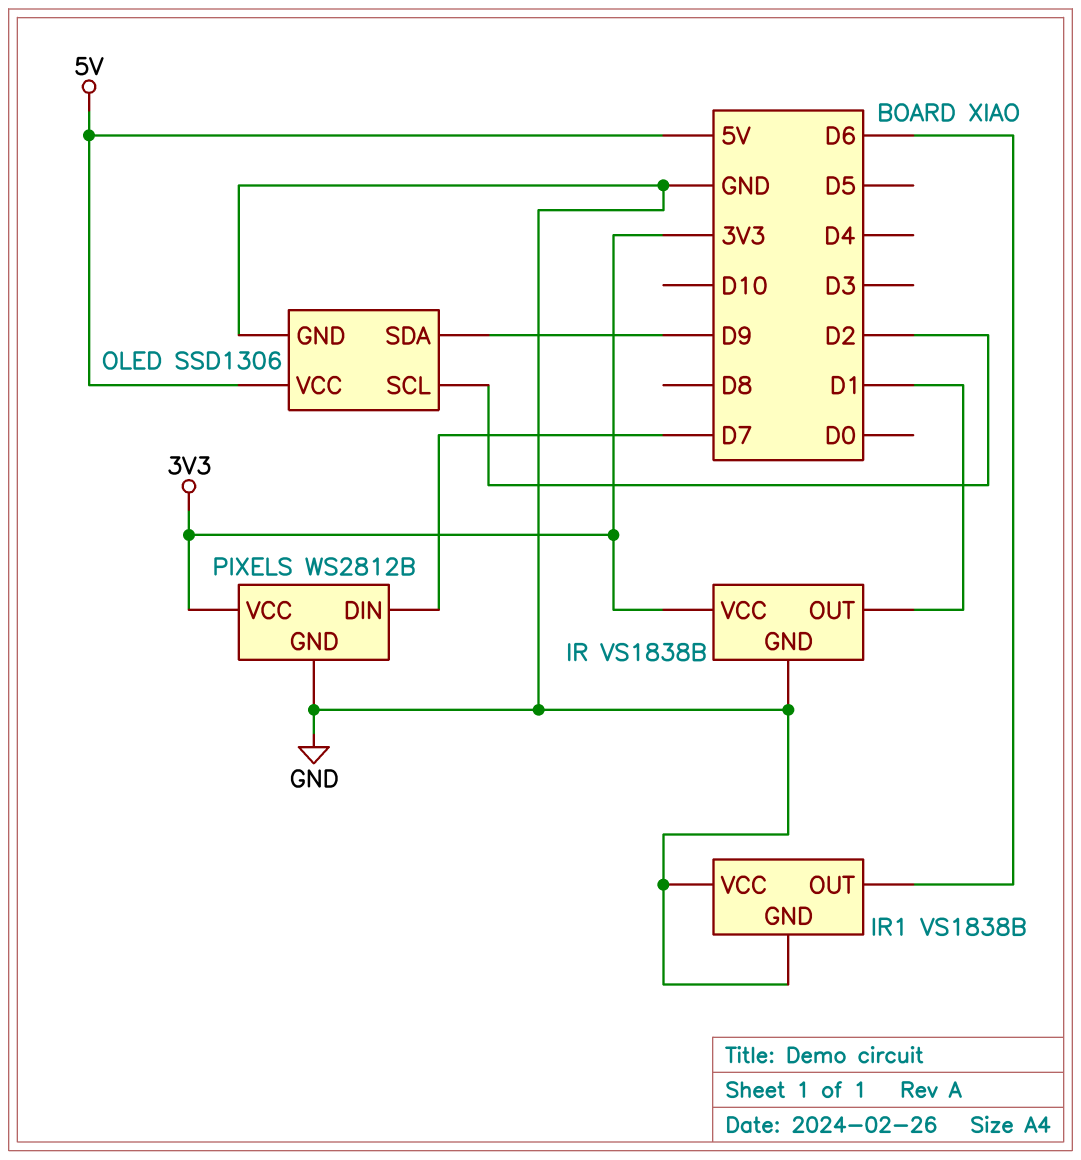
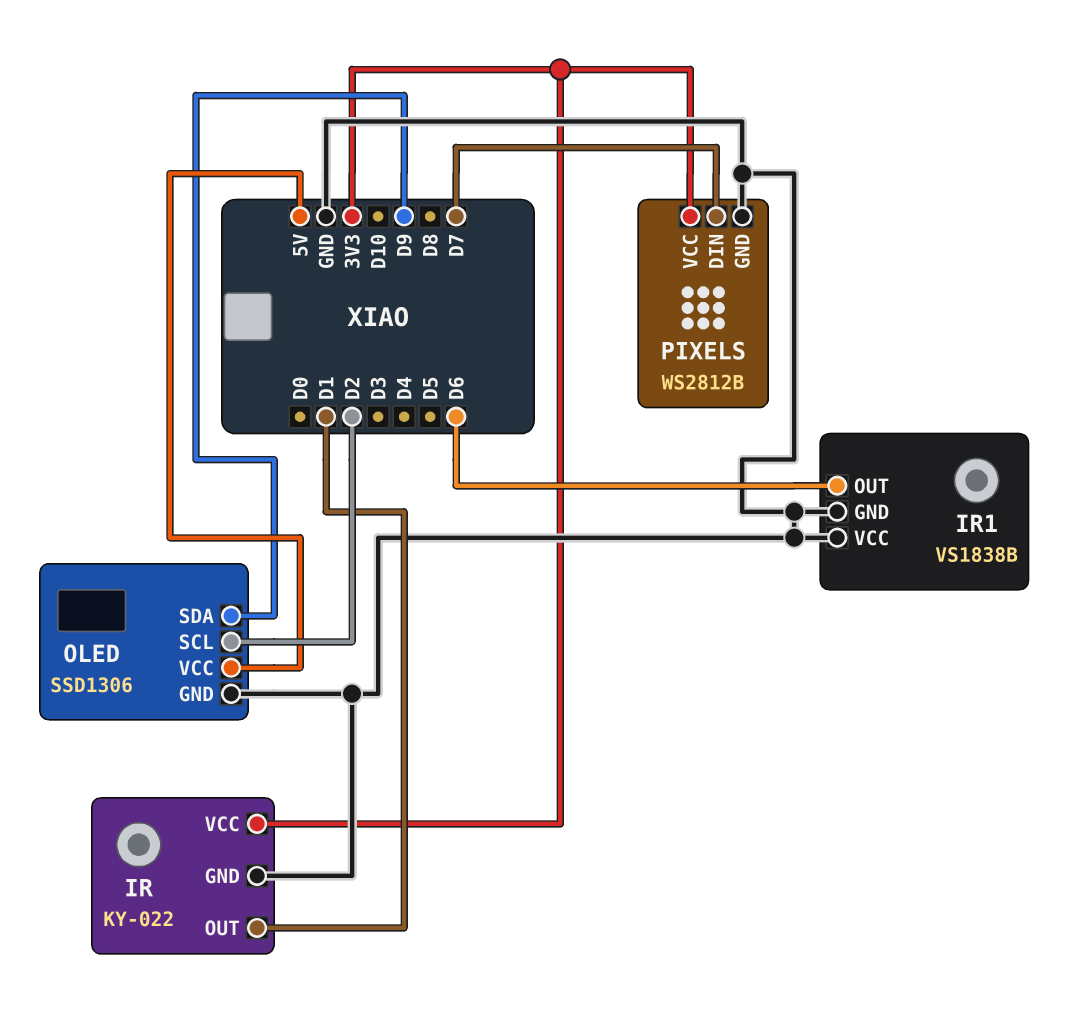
IR: VS1838B -> KY-022

